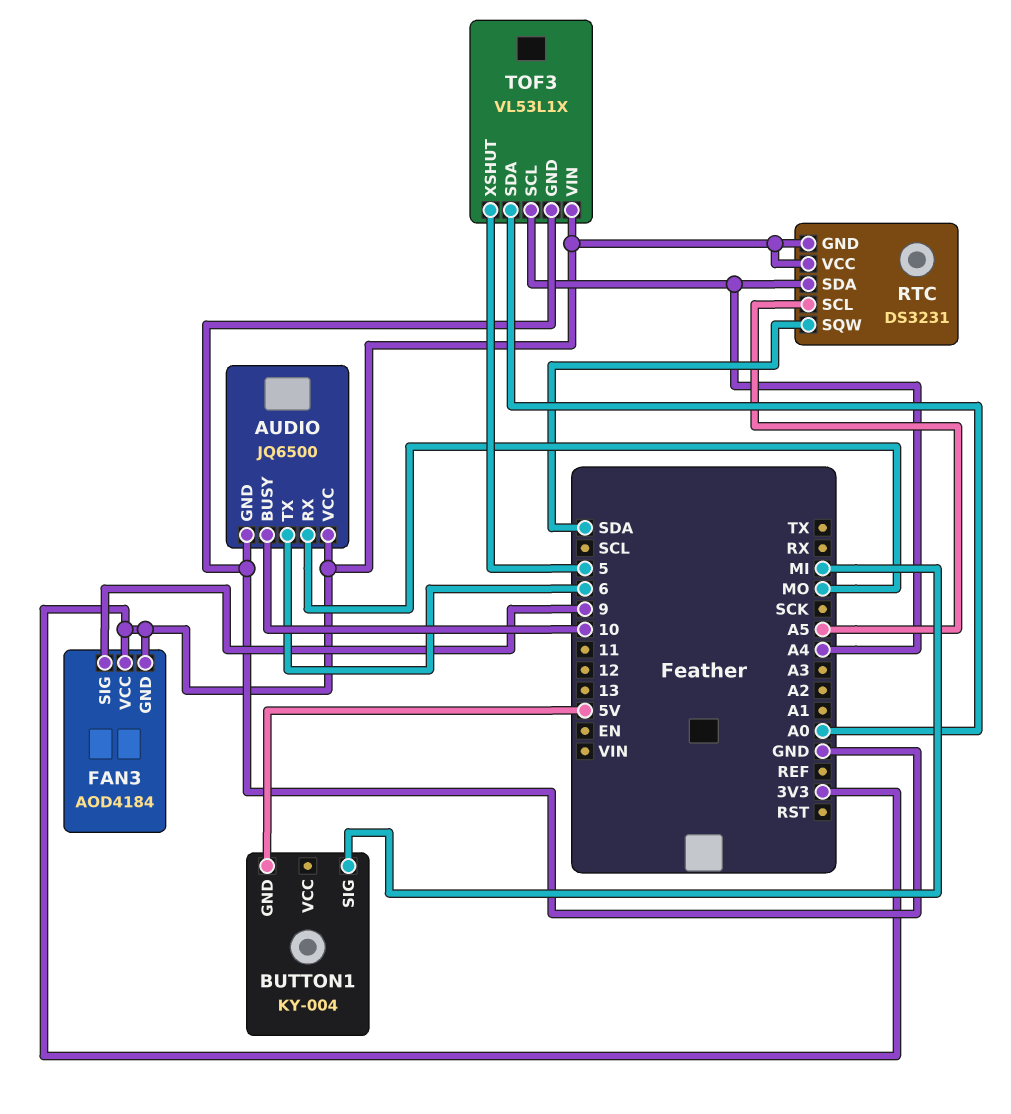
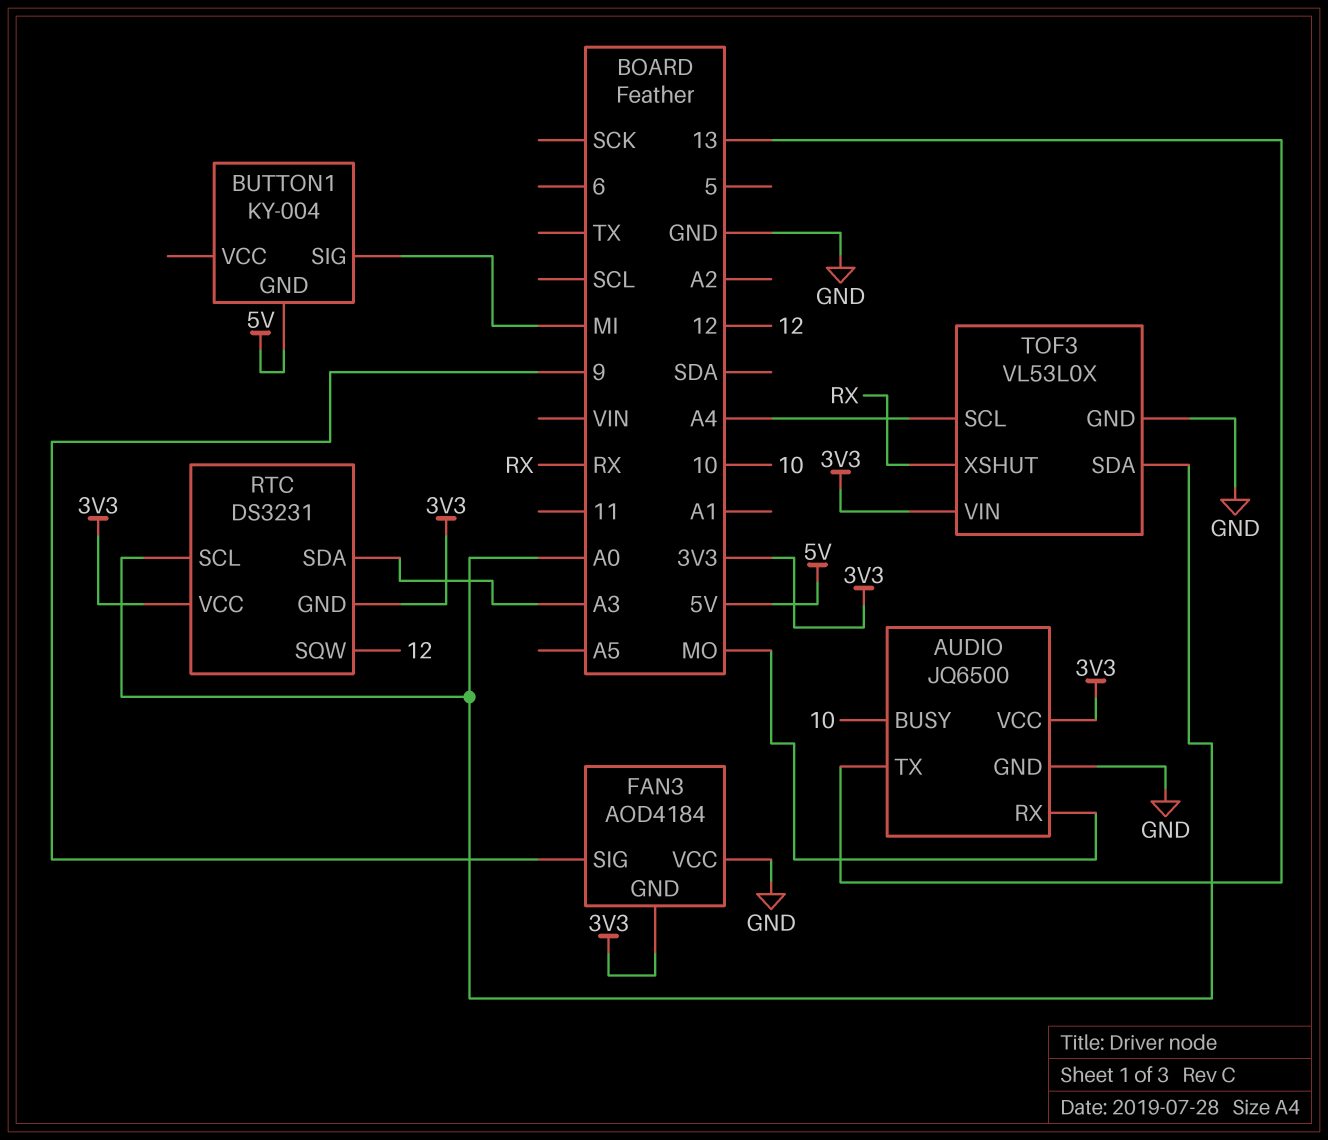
AUDIO pin TX: 6 -> 13
FAN3 pin VCC: 3V3 -> GND
RTC pin SCL: A5 -> A0
RTC pin SDA: A4 -> A3
RTC pin SQW: SDA -> 12
TOF3: VL53L1X -> VL53L0X
TOF3 pin XSHUT: 5 -> RX

